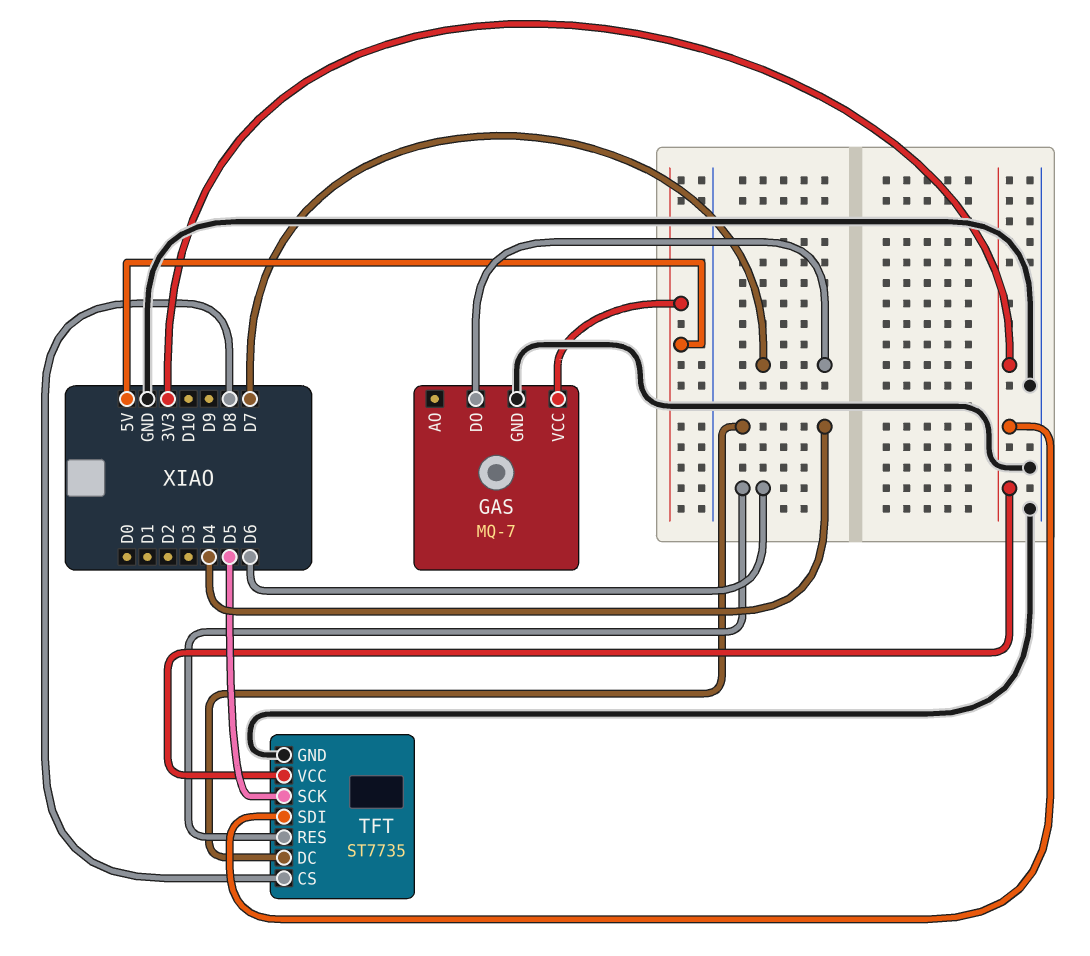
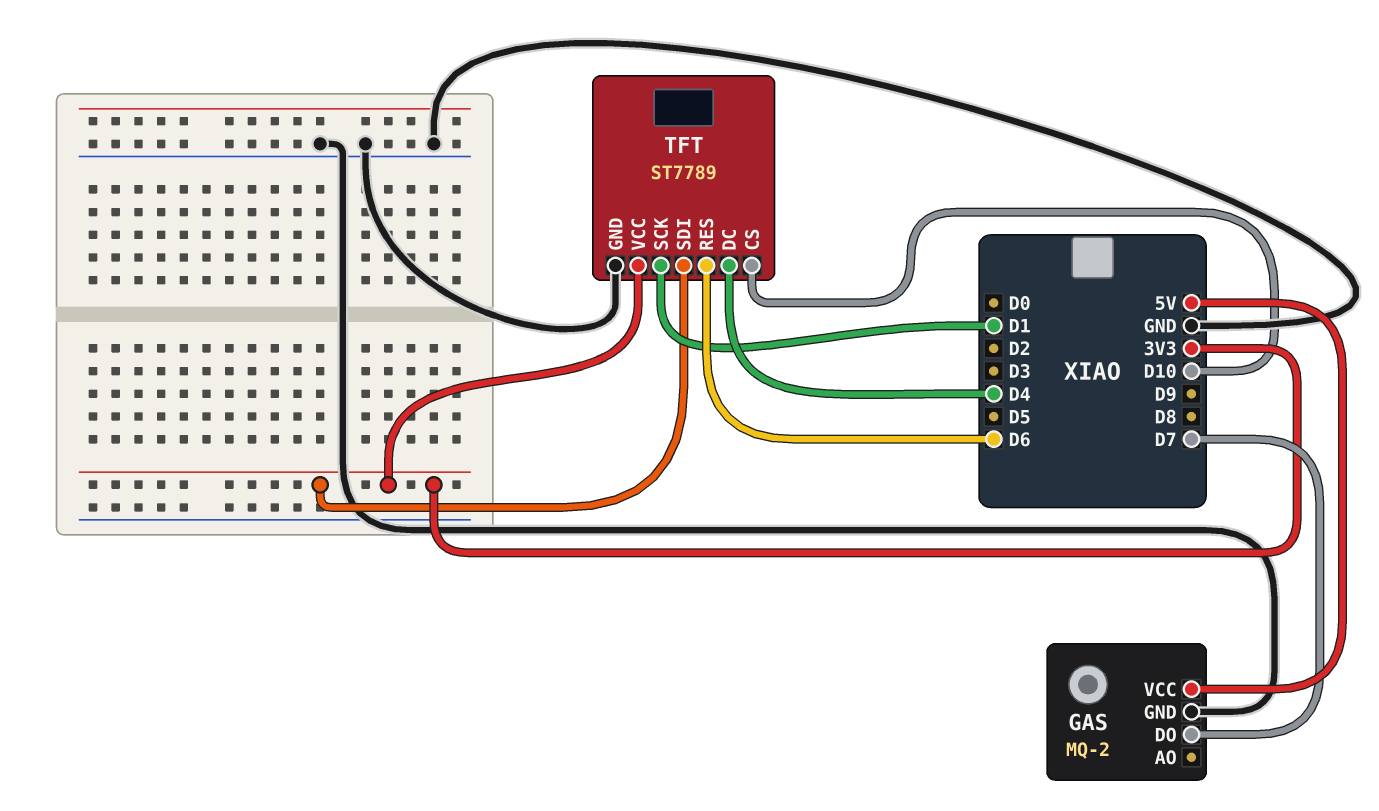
GAS: MQ-7 -> MQ-2
TFT: ST7735 -> ST7789
TFT pin CS: D8 -> D10
TFT pin SCK: D5 -> D1

